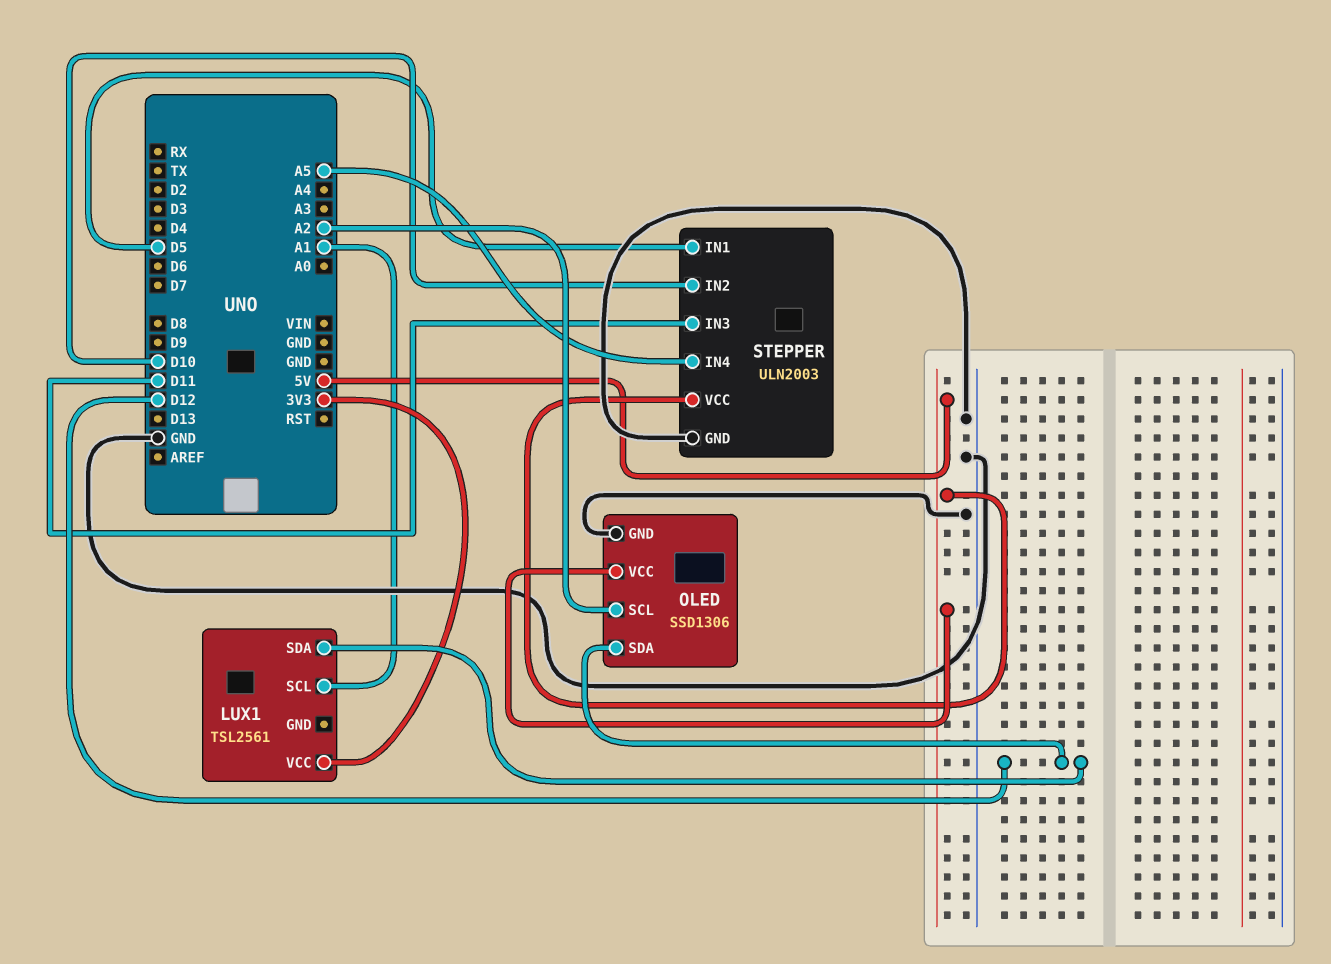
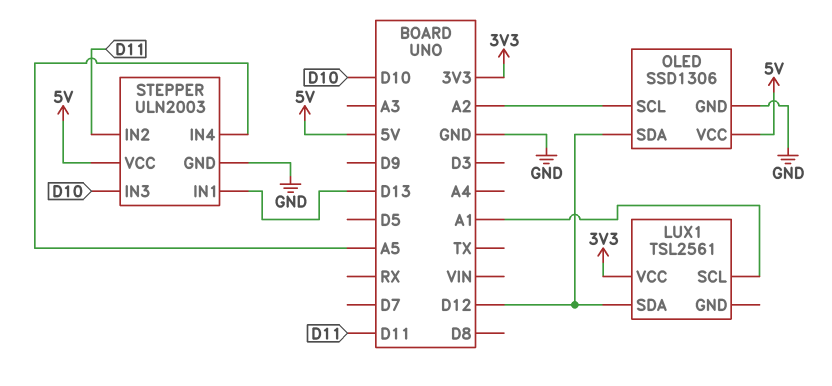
STEPPER pin IN1: D5 -> D13
STEPPER pin IN2: D10 -> D11
STEPPER pin IN3: D11 -> D10

